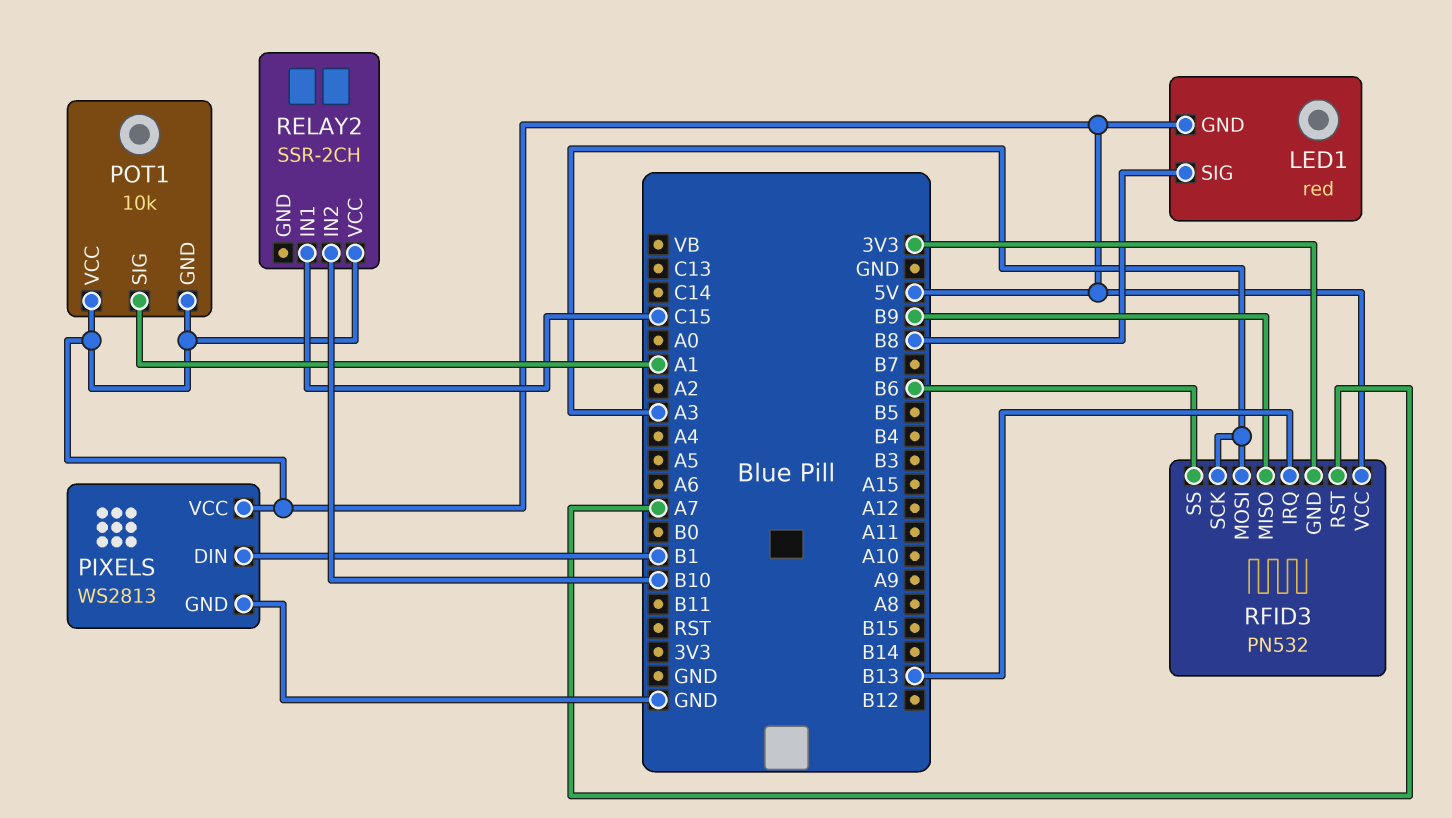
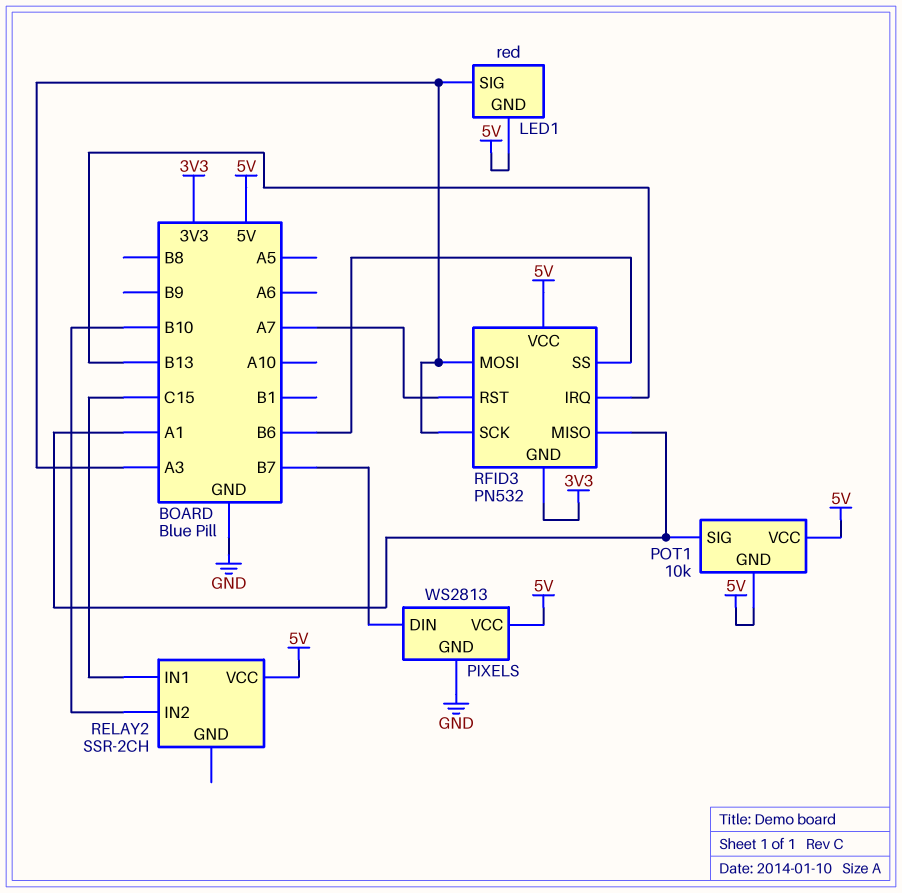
LED1 pin SIG: B8 -> A3
PIXELS pin DIN: B1 -> B7
RFID3 pin MISO: B9 -> A1

